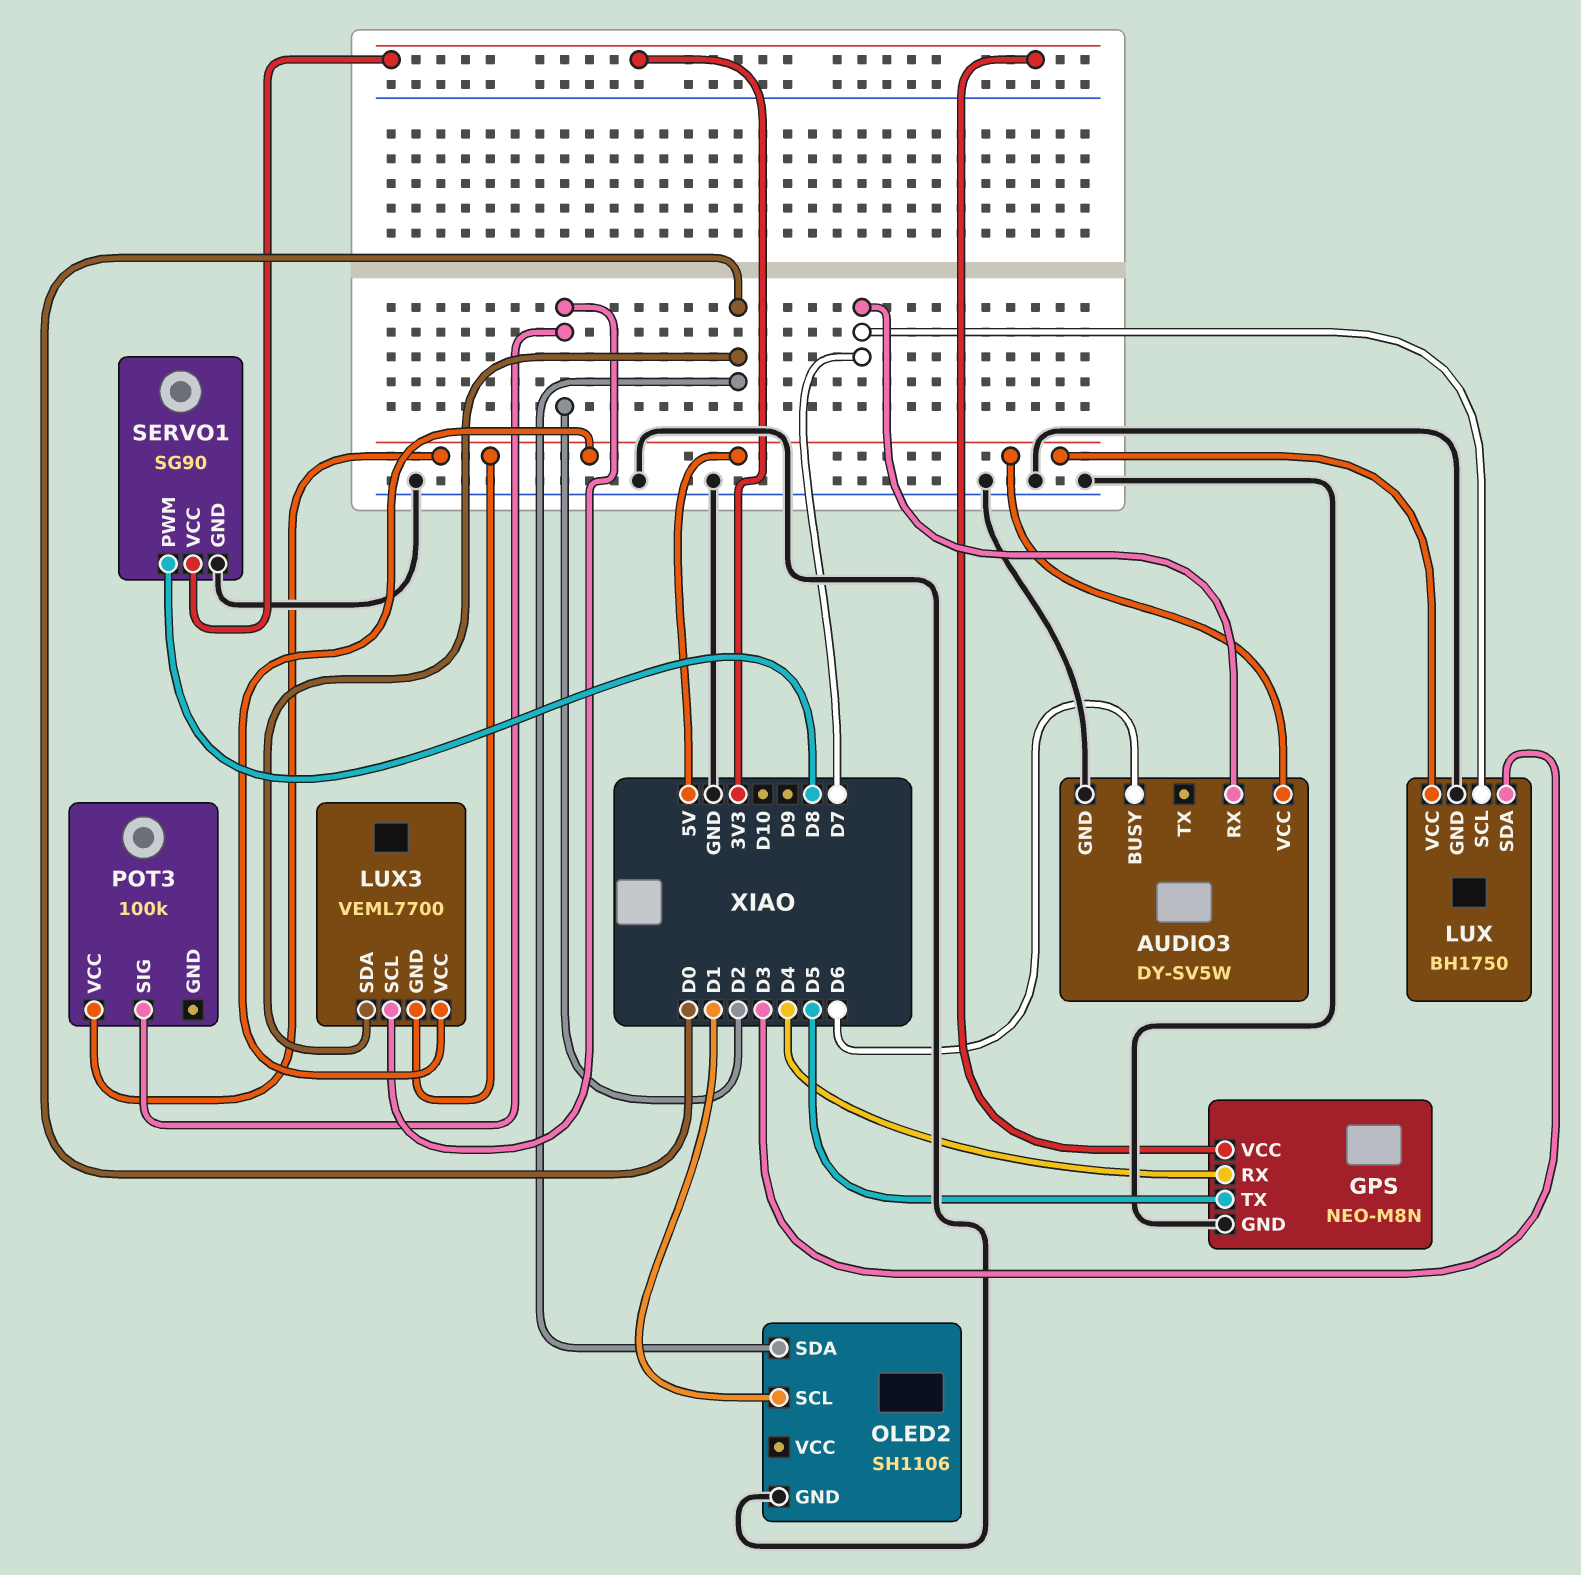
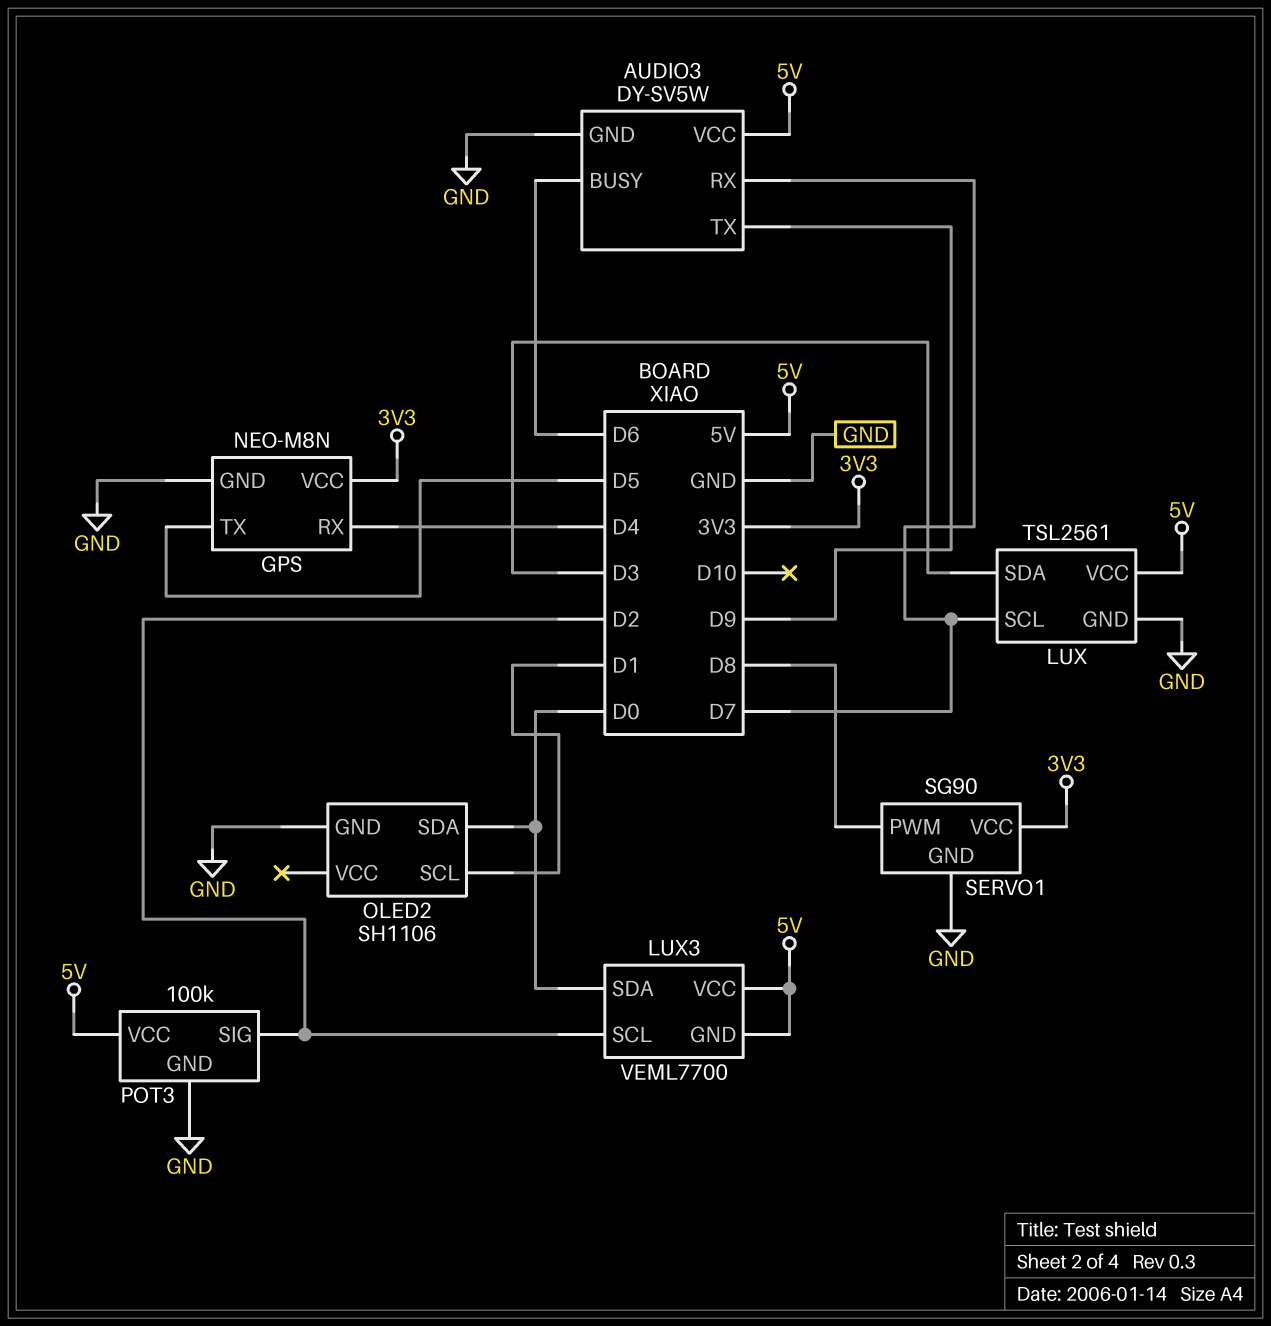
AUDIO3 pin TX: none -> D9
LUX: BH1750 -> TSL2561
POT3 pin GND: none -> GND

